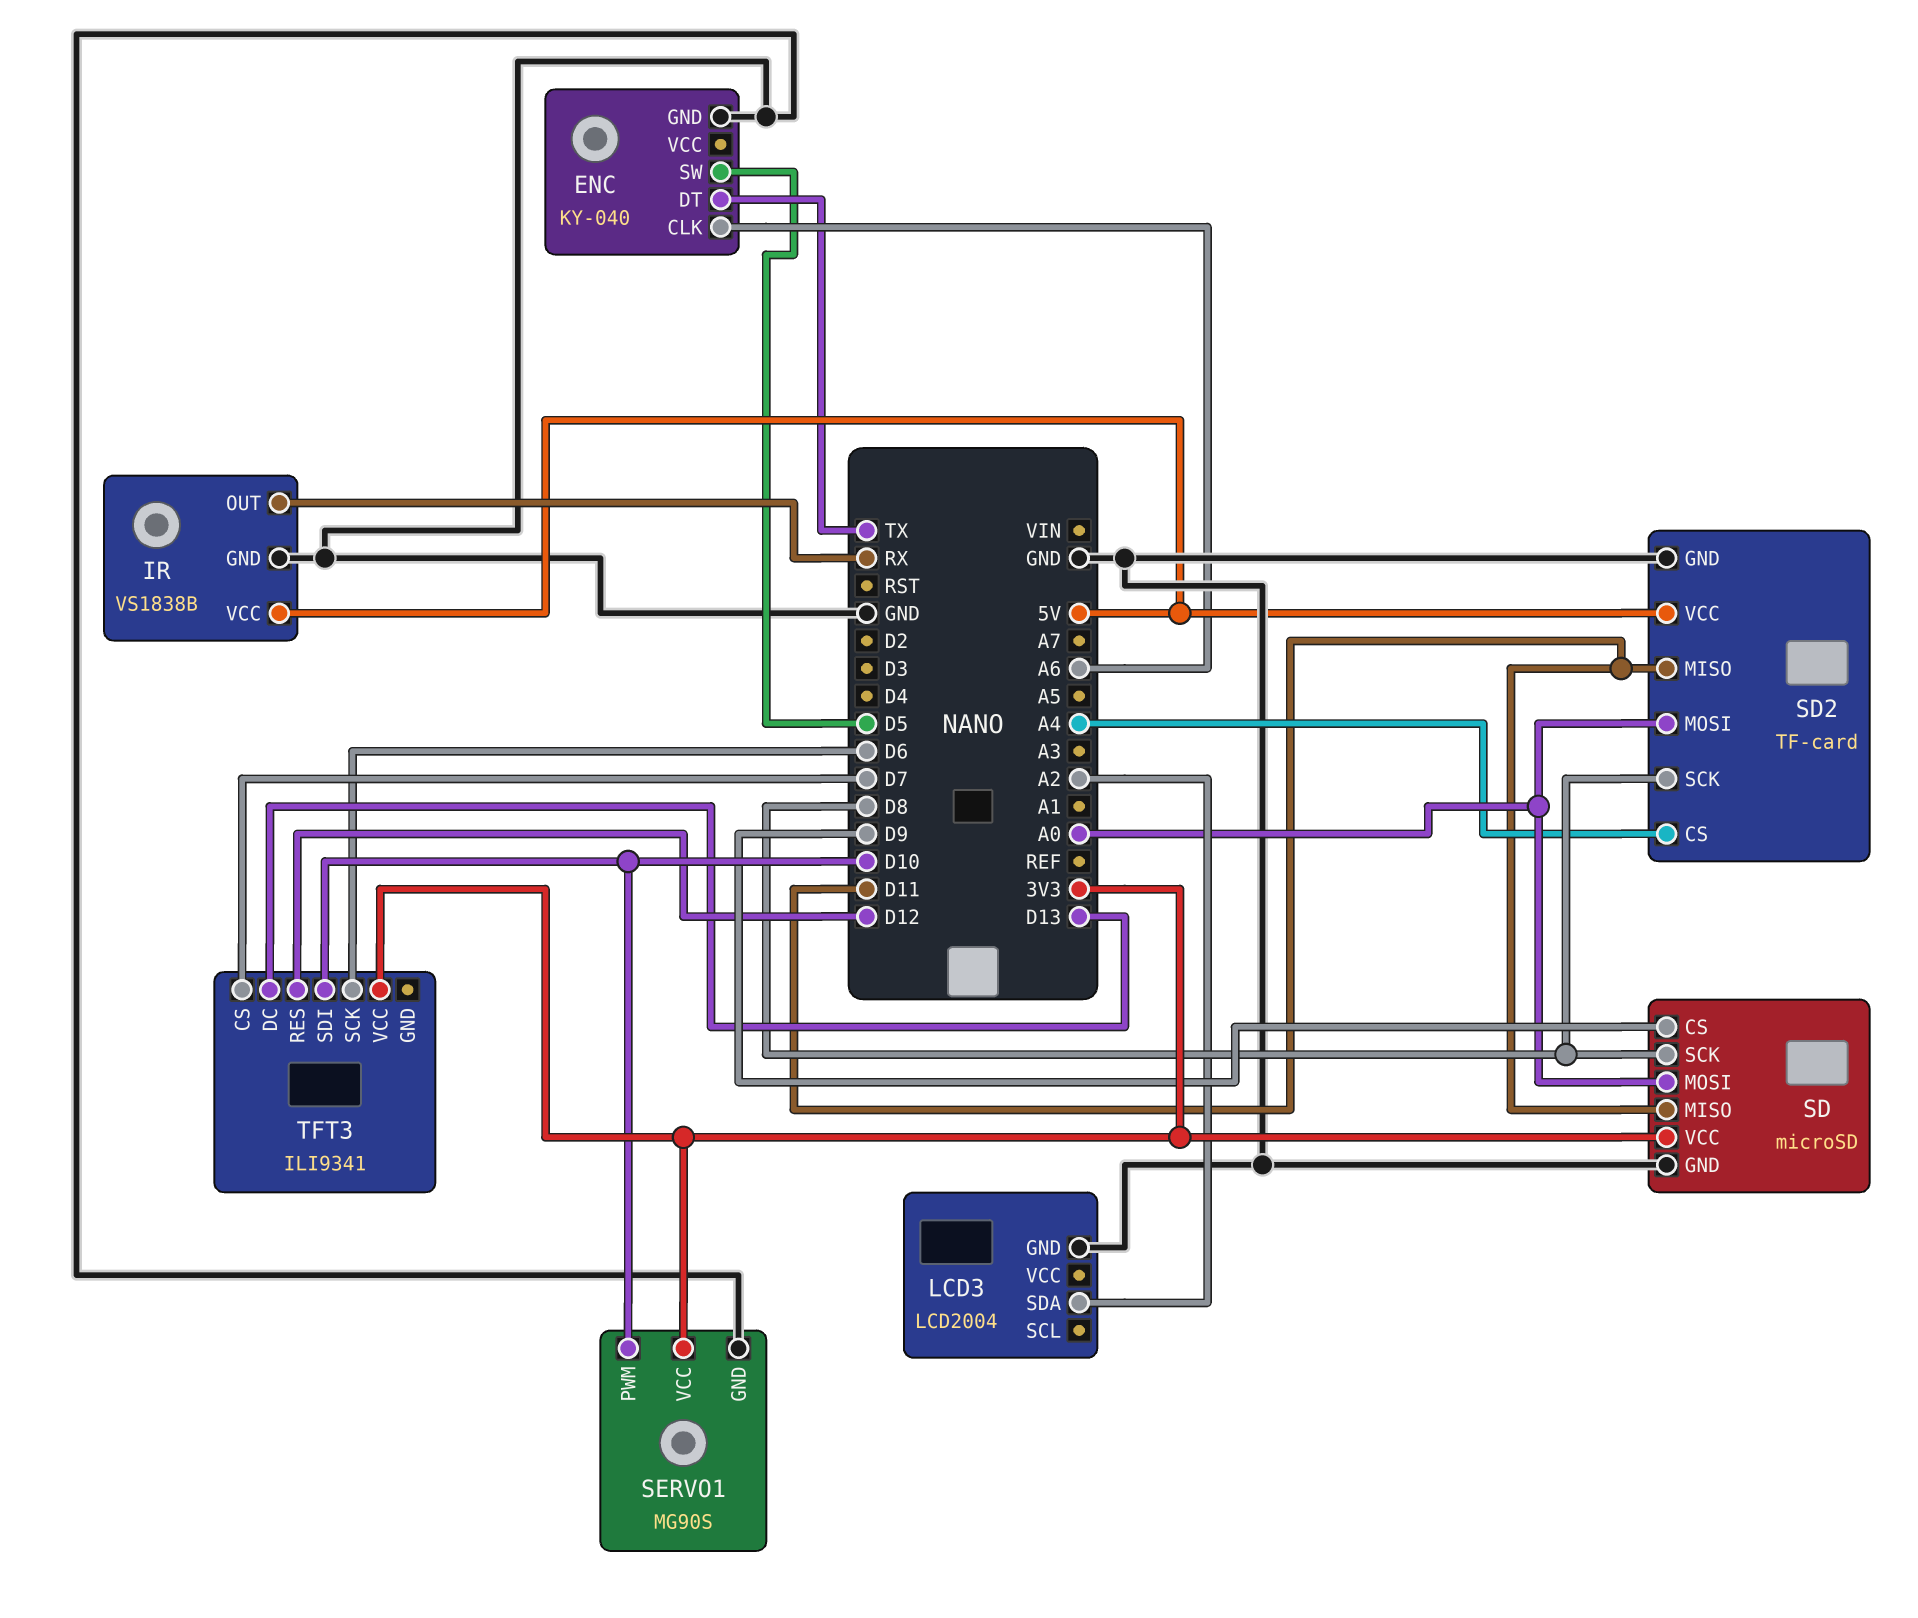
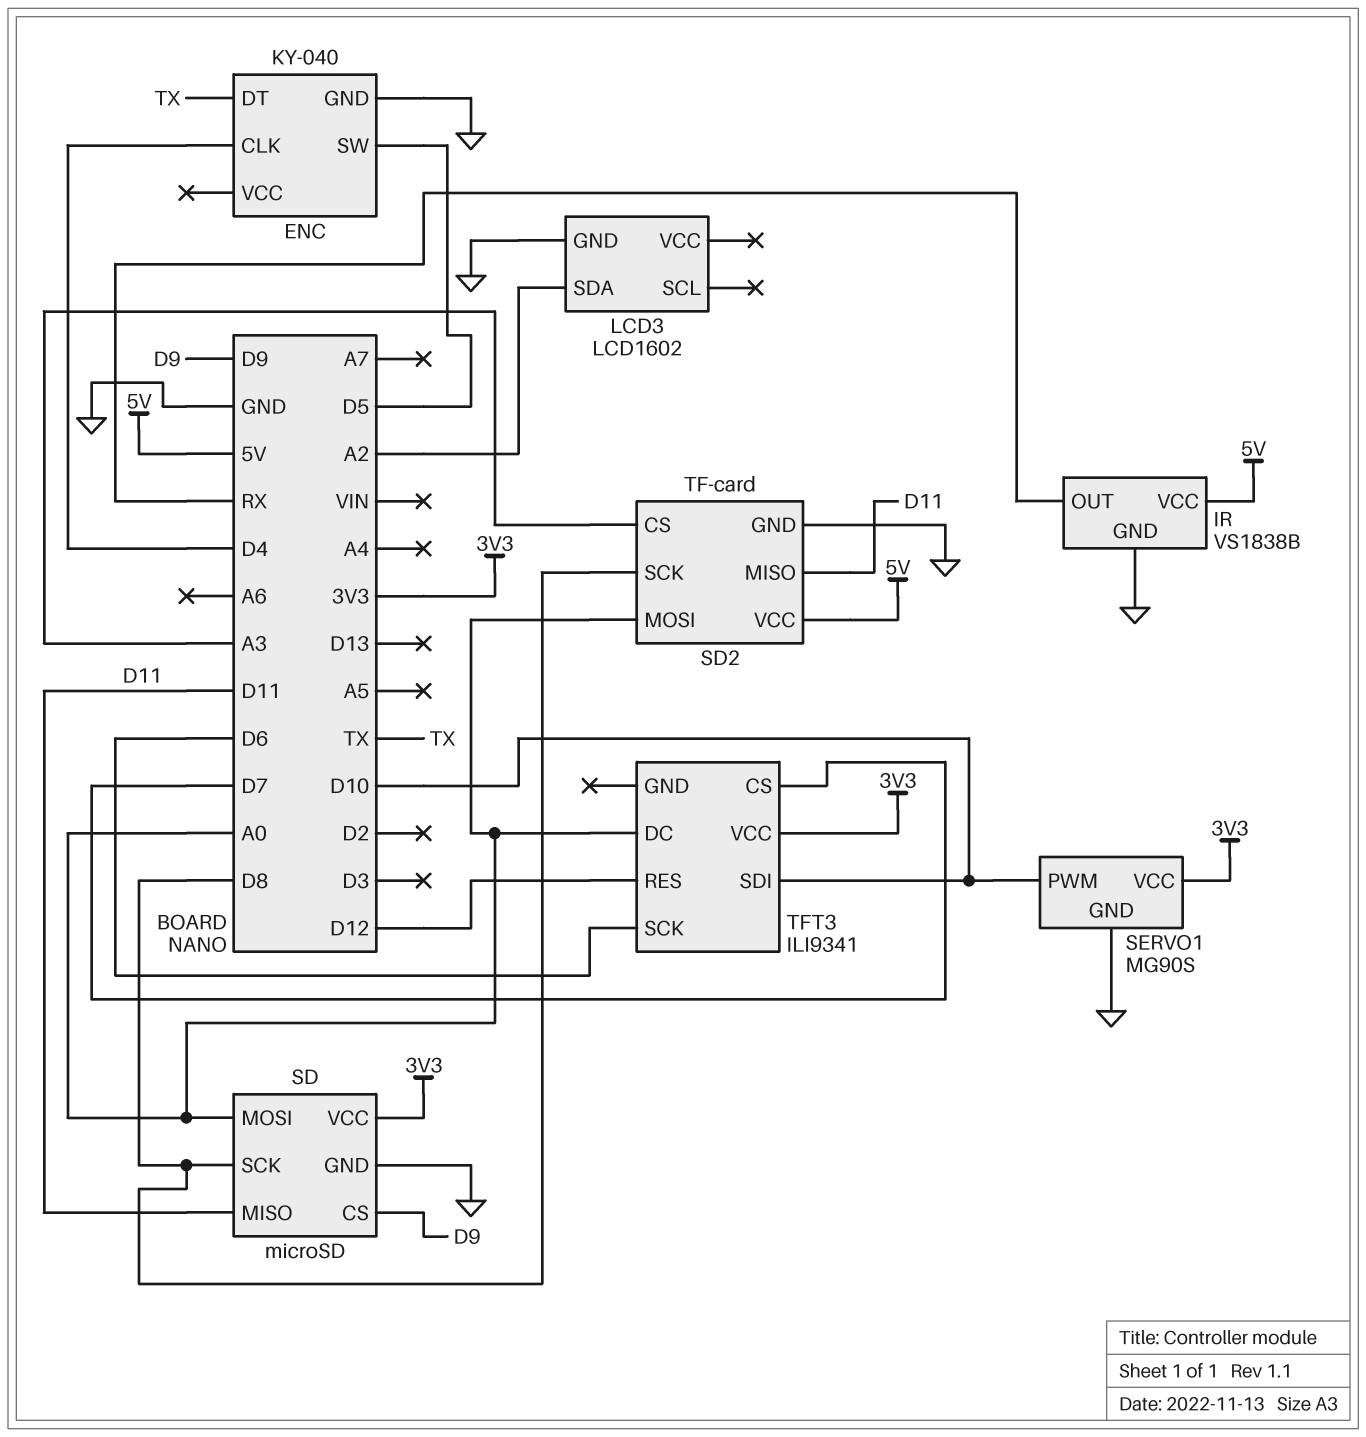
ENC pin CLK: A6 -> D4
LCD3: LCD2004 -> LCD1602
SD2 pin CS: A4 -> A3
TFT3 pin DC: D13 -> A0

